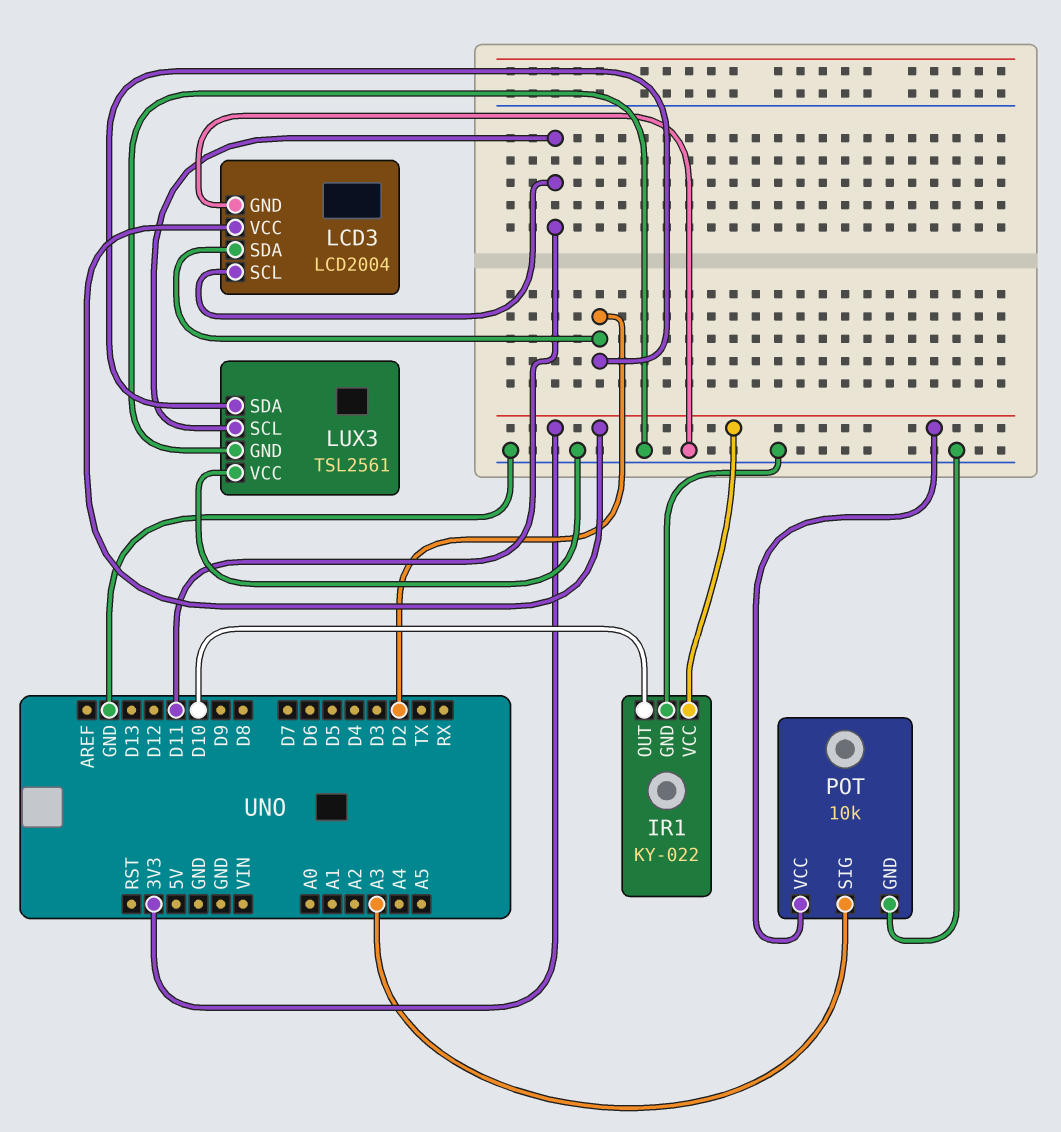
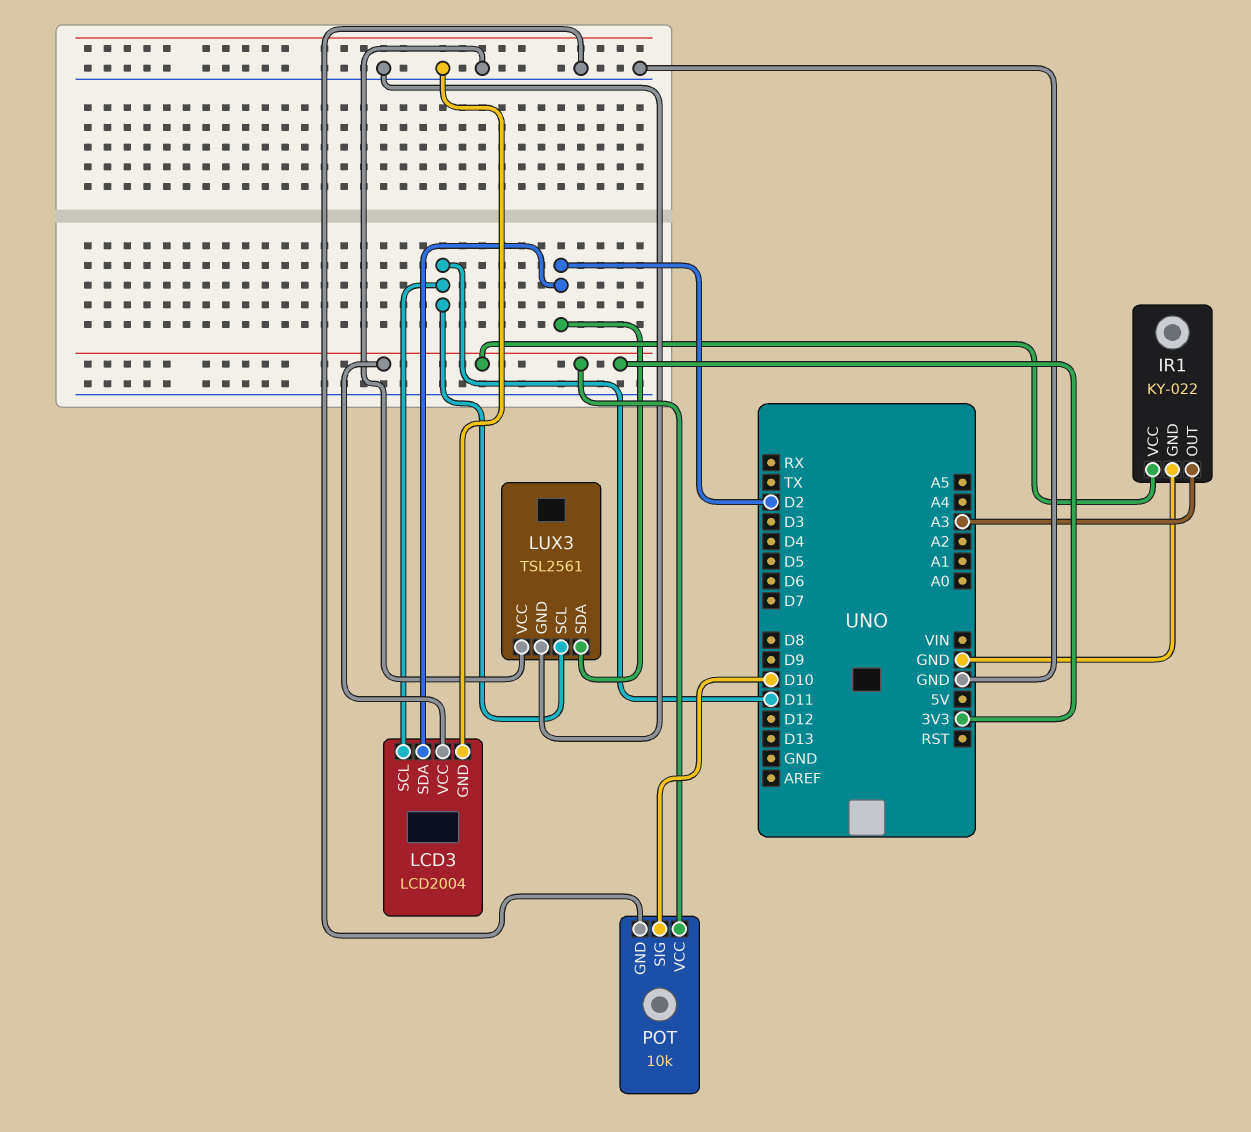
IR1 pin OUT: D10 -> A3
POT pin SIG: A3 -> D10

